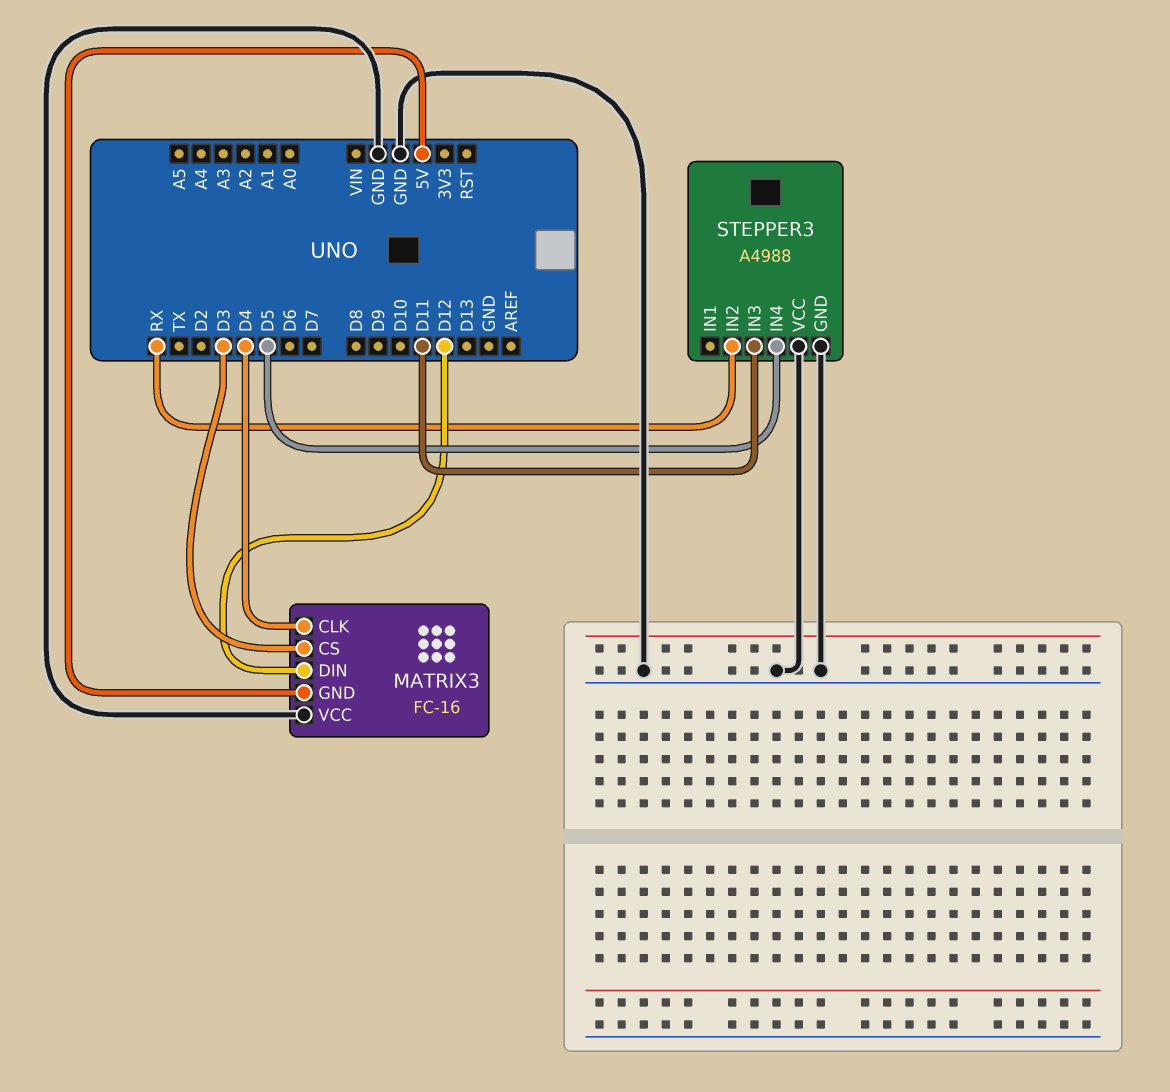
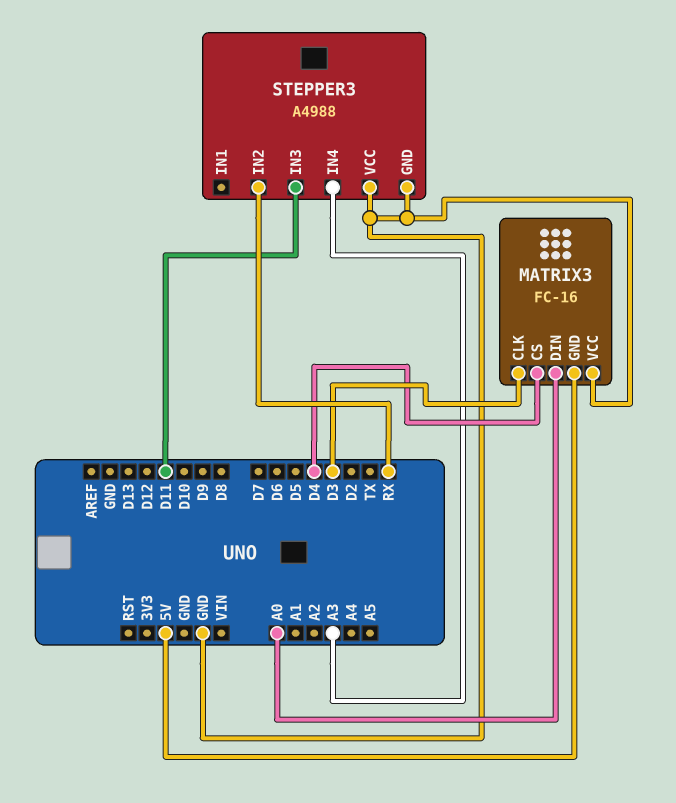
MATRIX3 pin CLK: D4 -> D3
MATRIX3 pin CS: D3 -> D4
MATRIX3 pin DIN: D12 -> A0
STEPPER3 pin IN4: D5 -> A3

